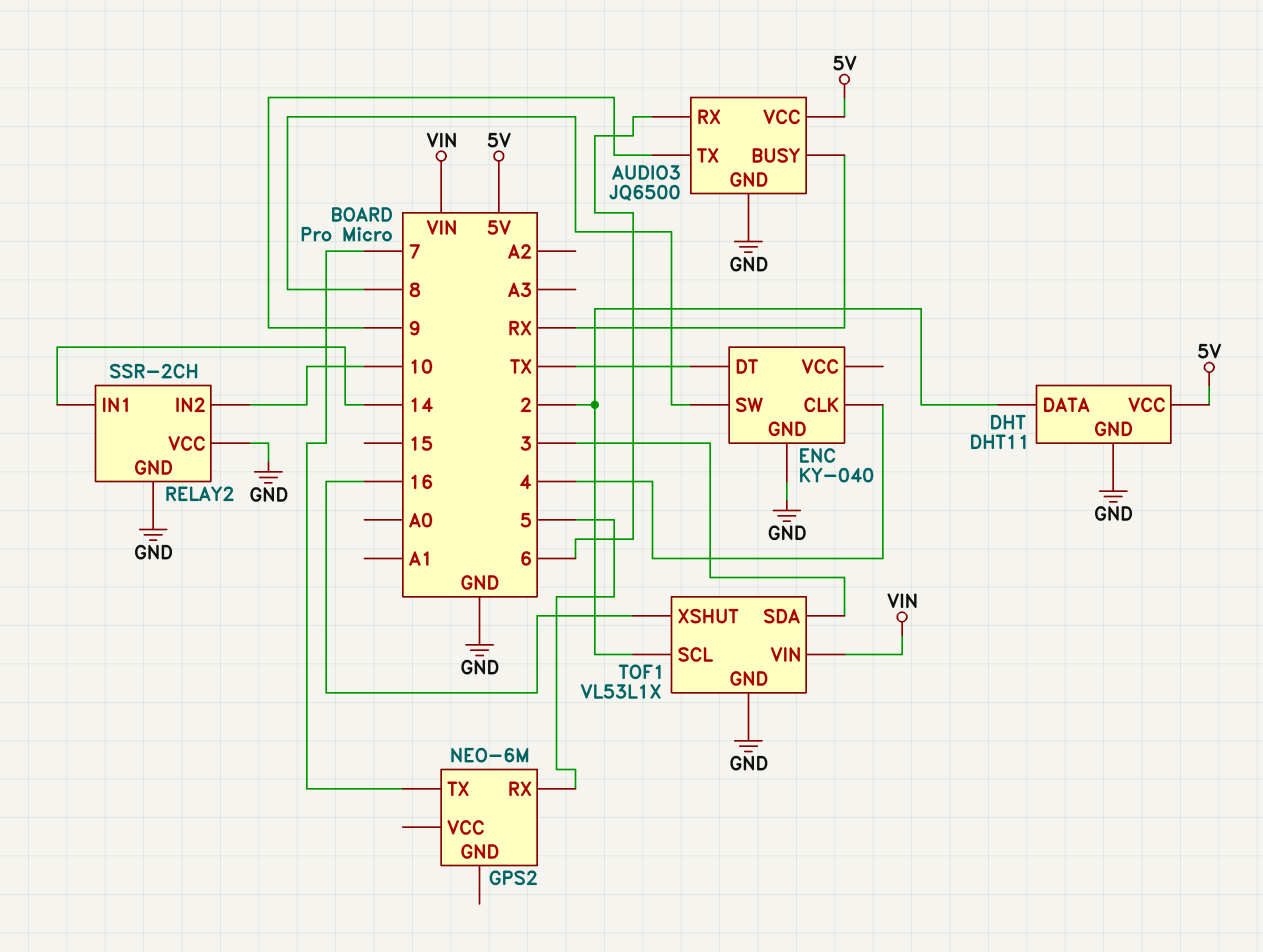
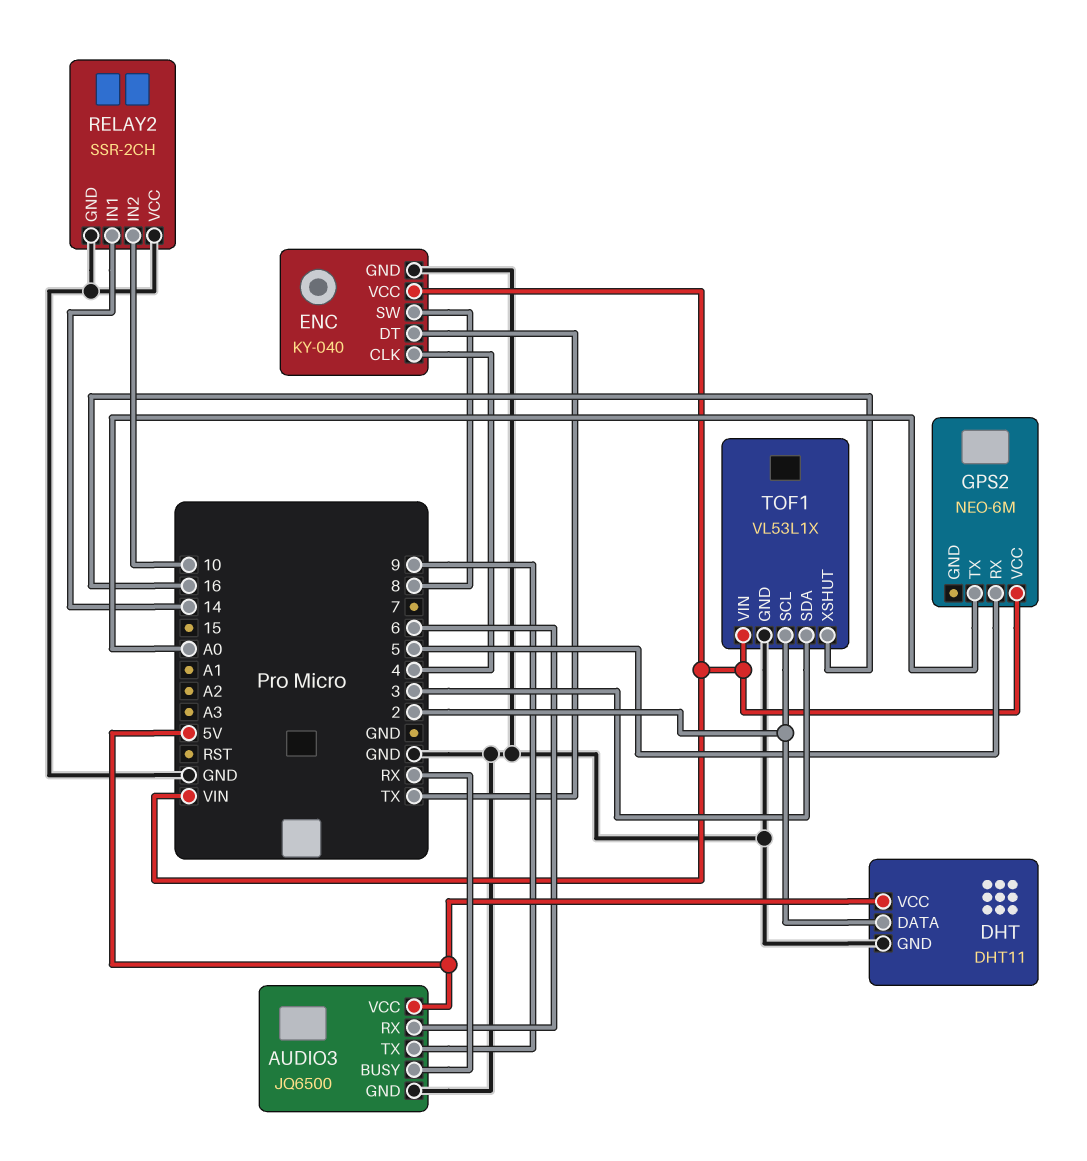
ENC pin VCC: none -> VIN
GPS2 pin TX: 7 -> A0
GPS2 pin VCC: none -> VIN

